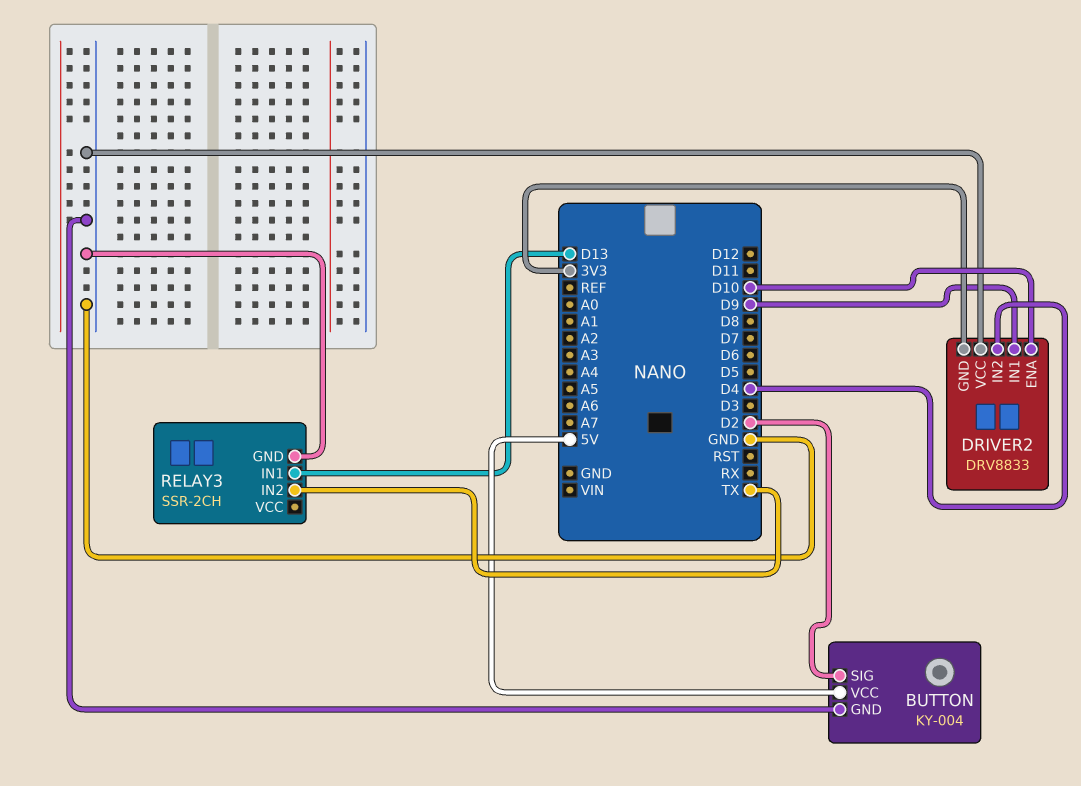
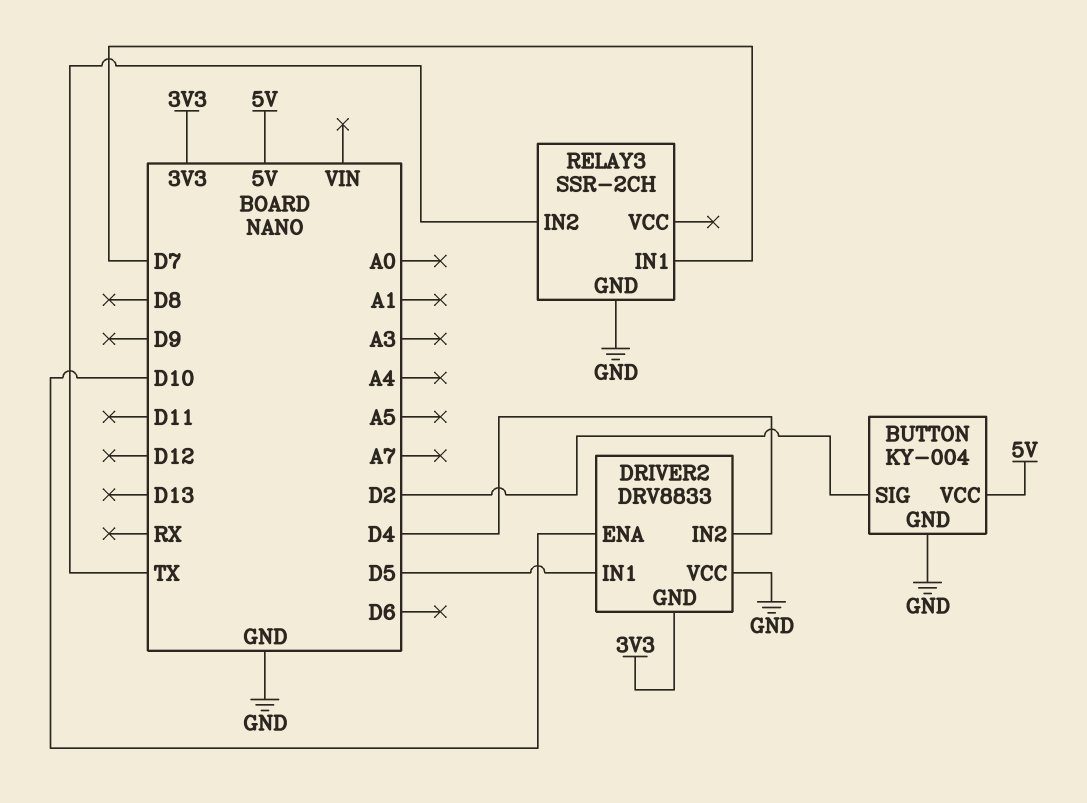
DRIVER2 pin IN1: D9 -> D5
RELAY3 pin IN1: D13 -> D7

